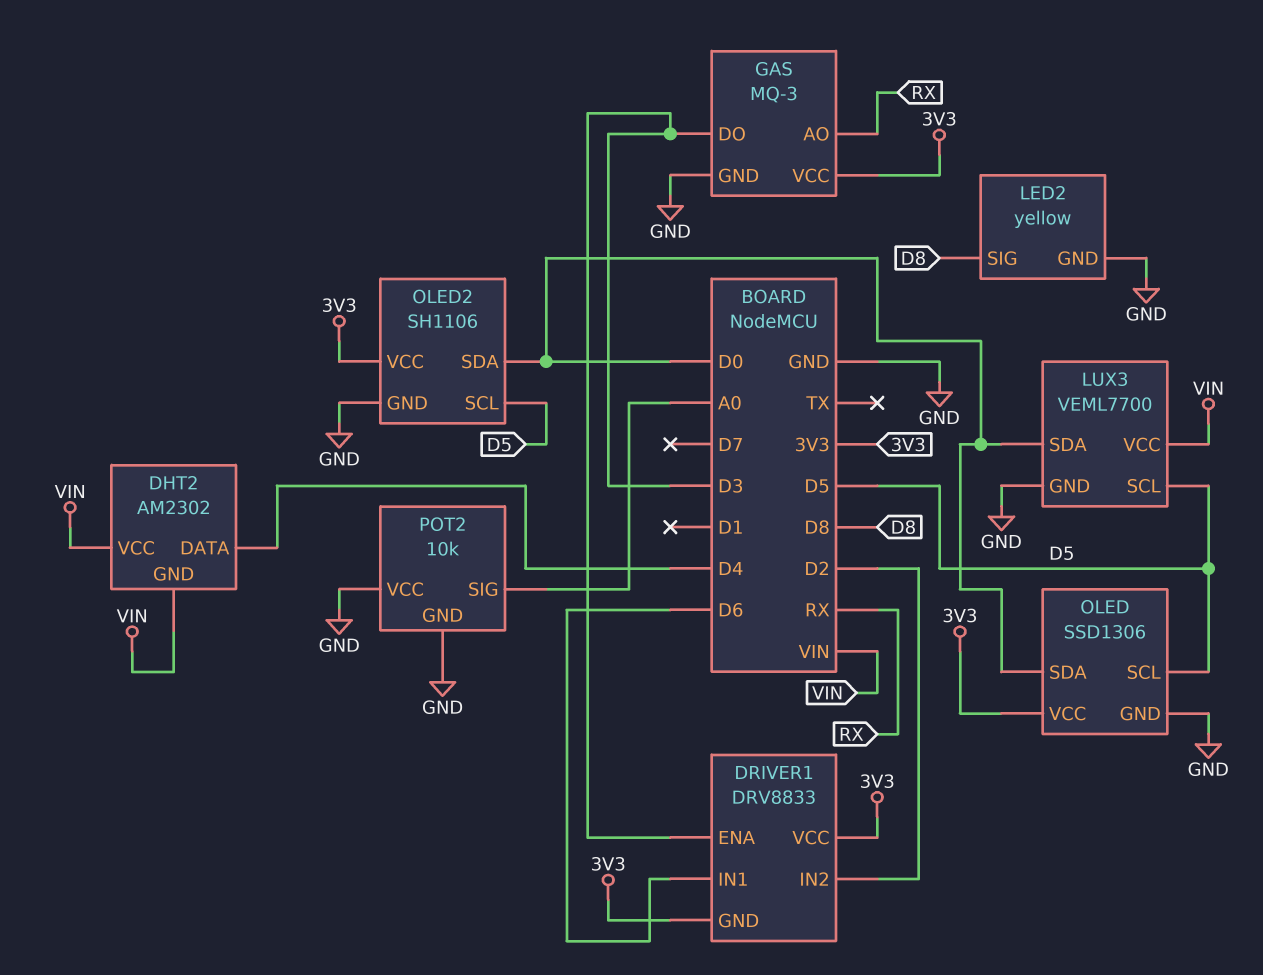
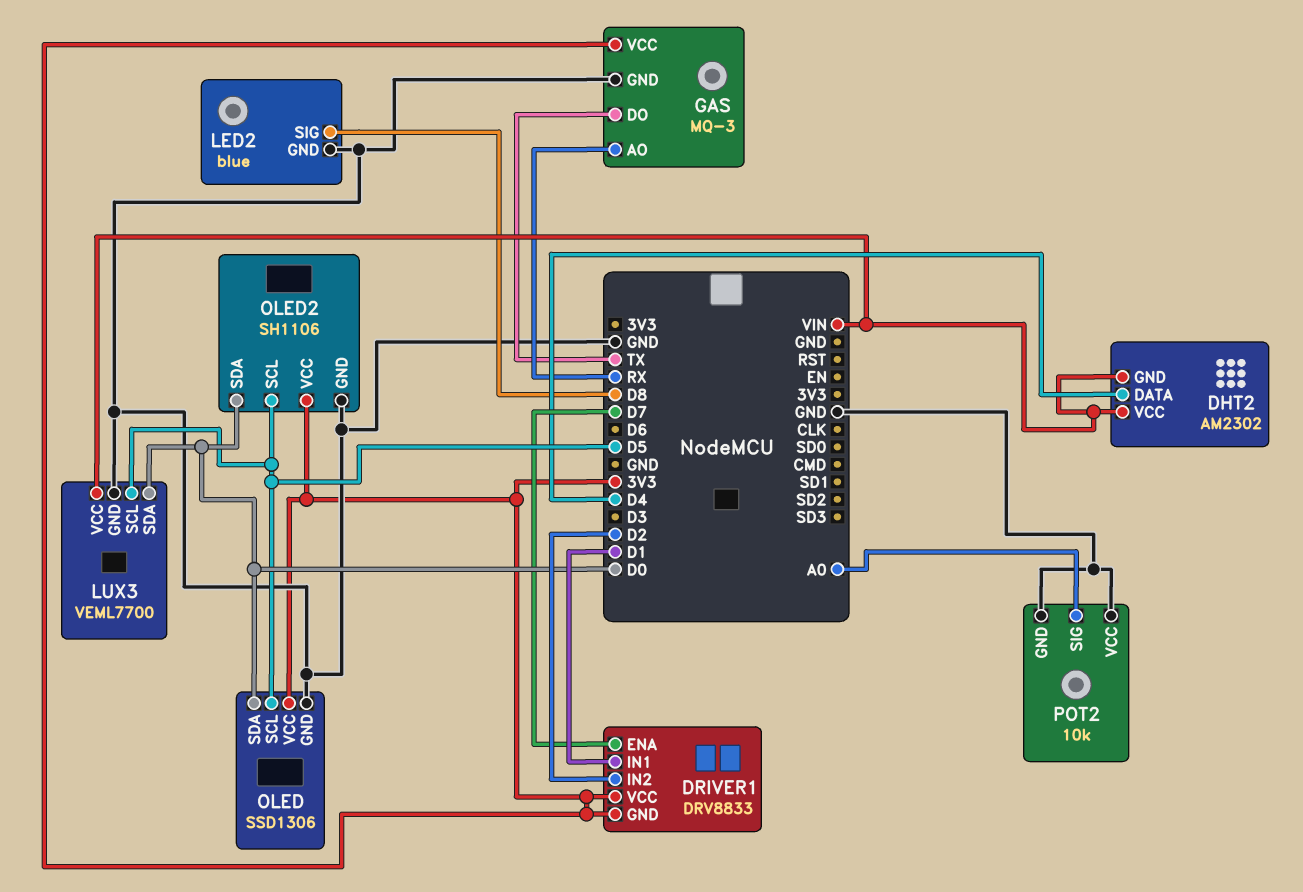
DRIVER1 pin ENA: D3 -> D7
DRIVER1 pin IN1: D6 -> D1
GAS pin DO: D3 -> TX
LED2: yellow -> blue

